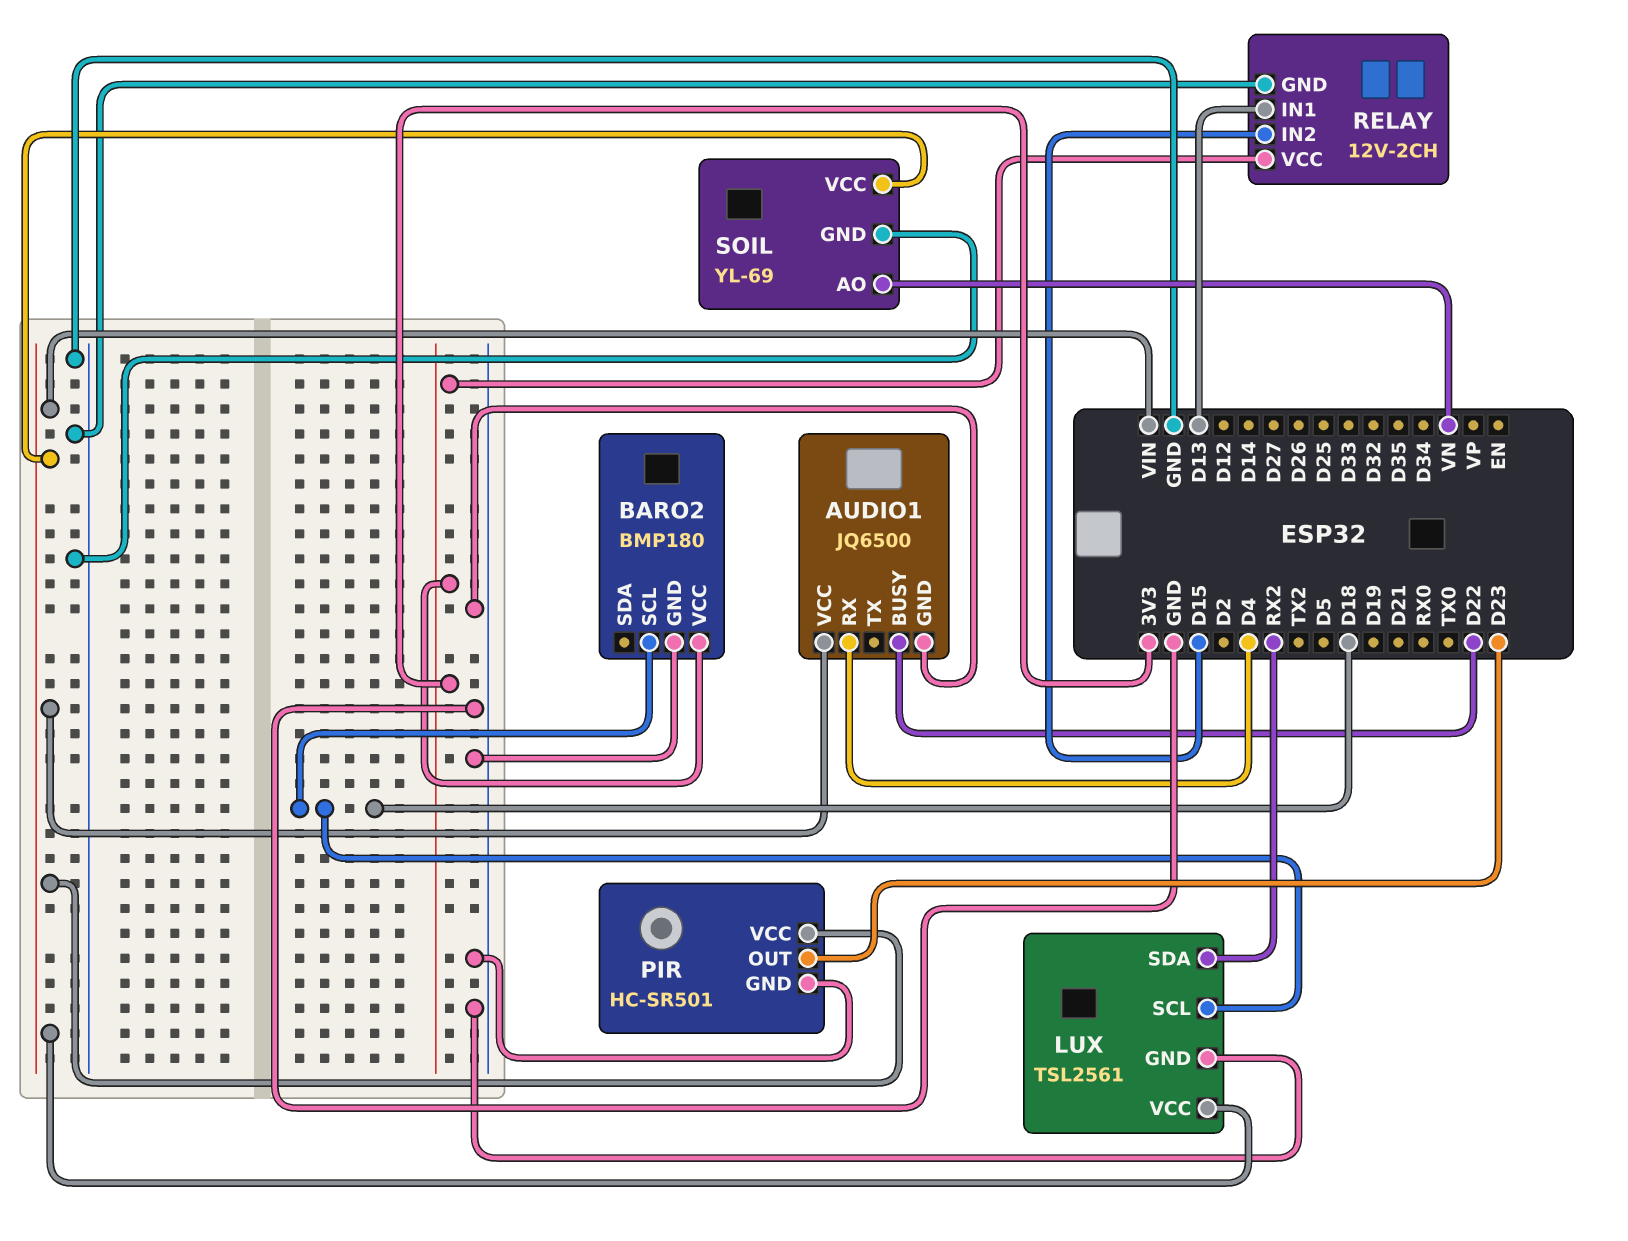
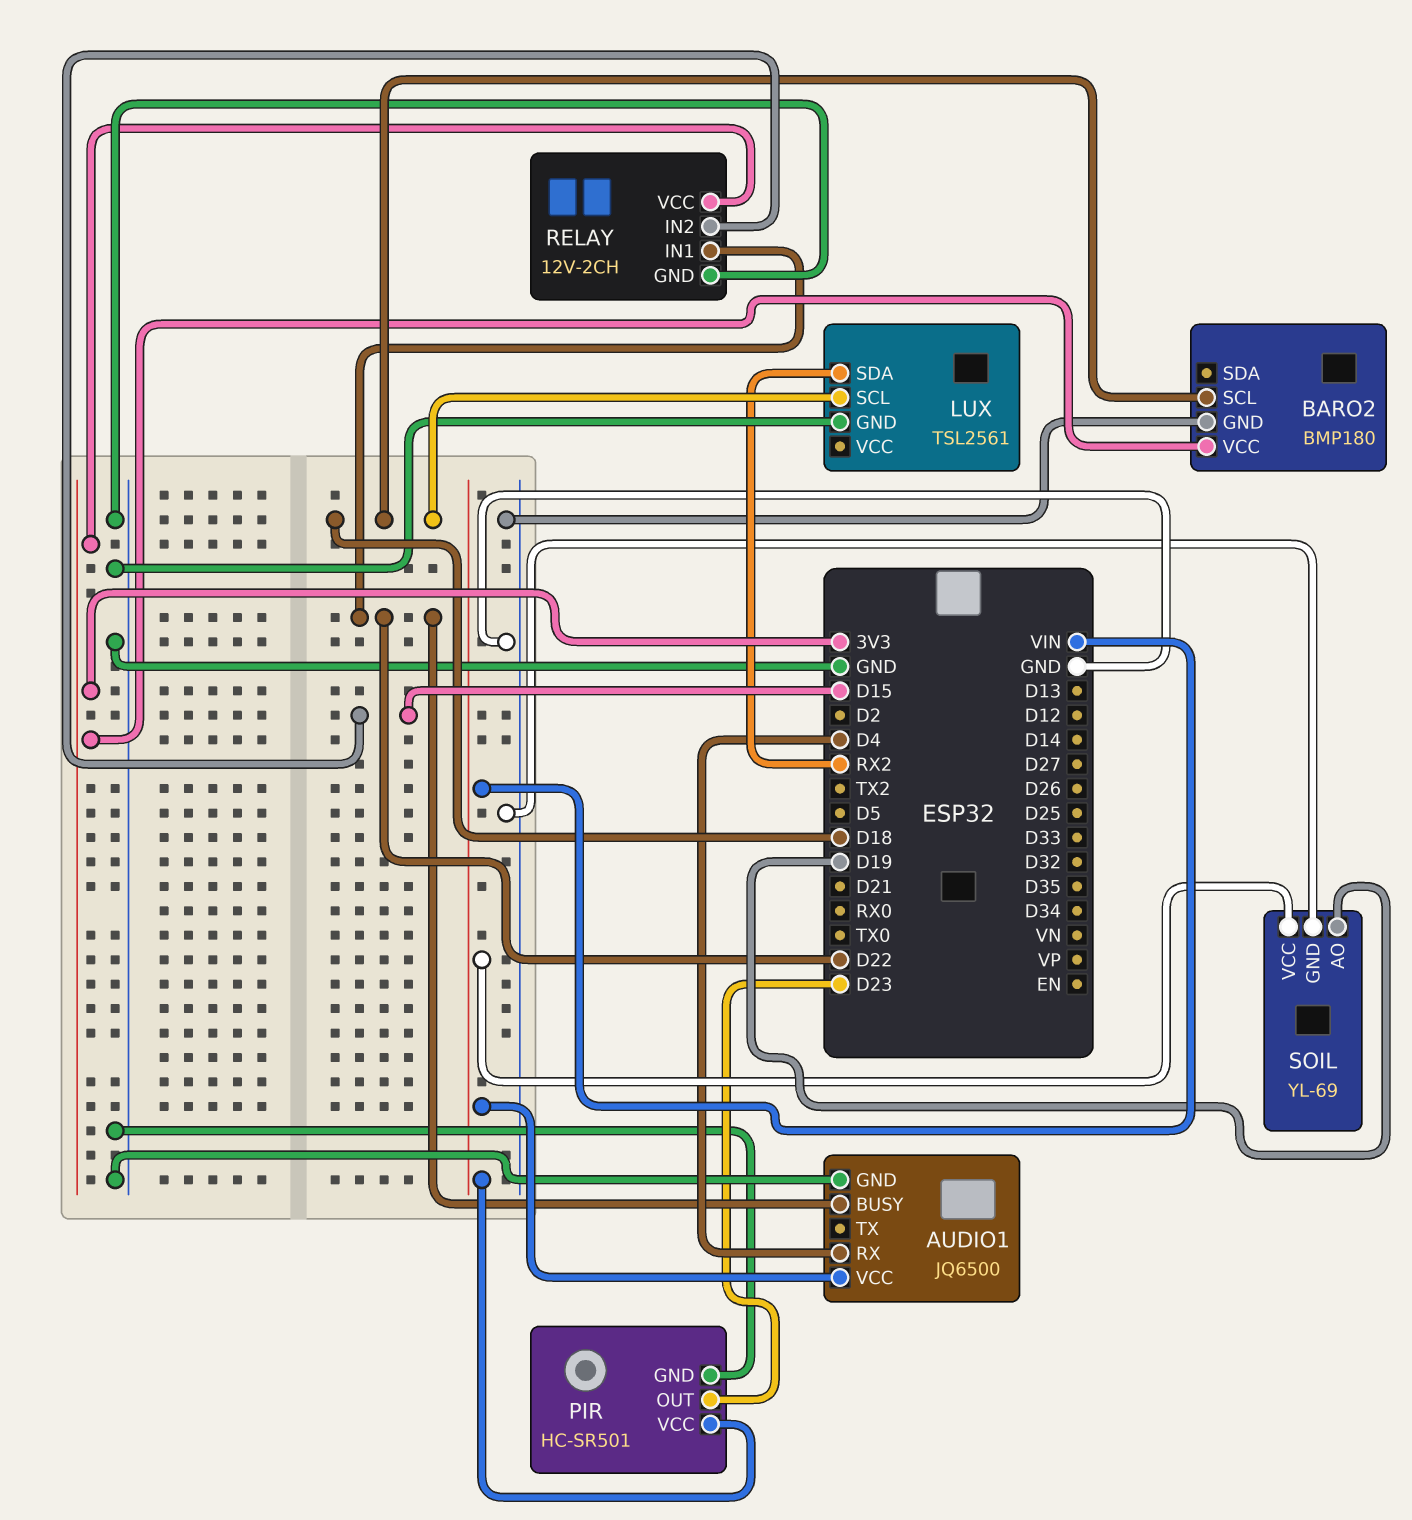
LUX pin VCC: VIN -> none
RELAY pin IN1: D13 -> D22
SOIL pin AO: VN -> D19

